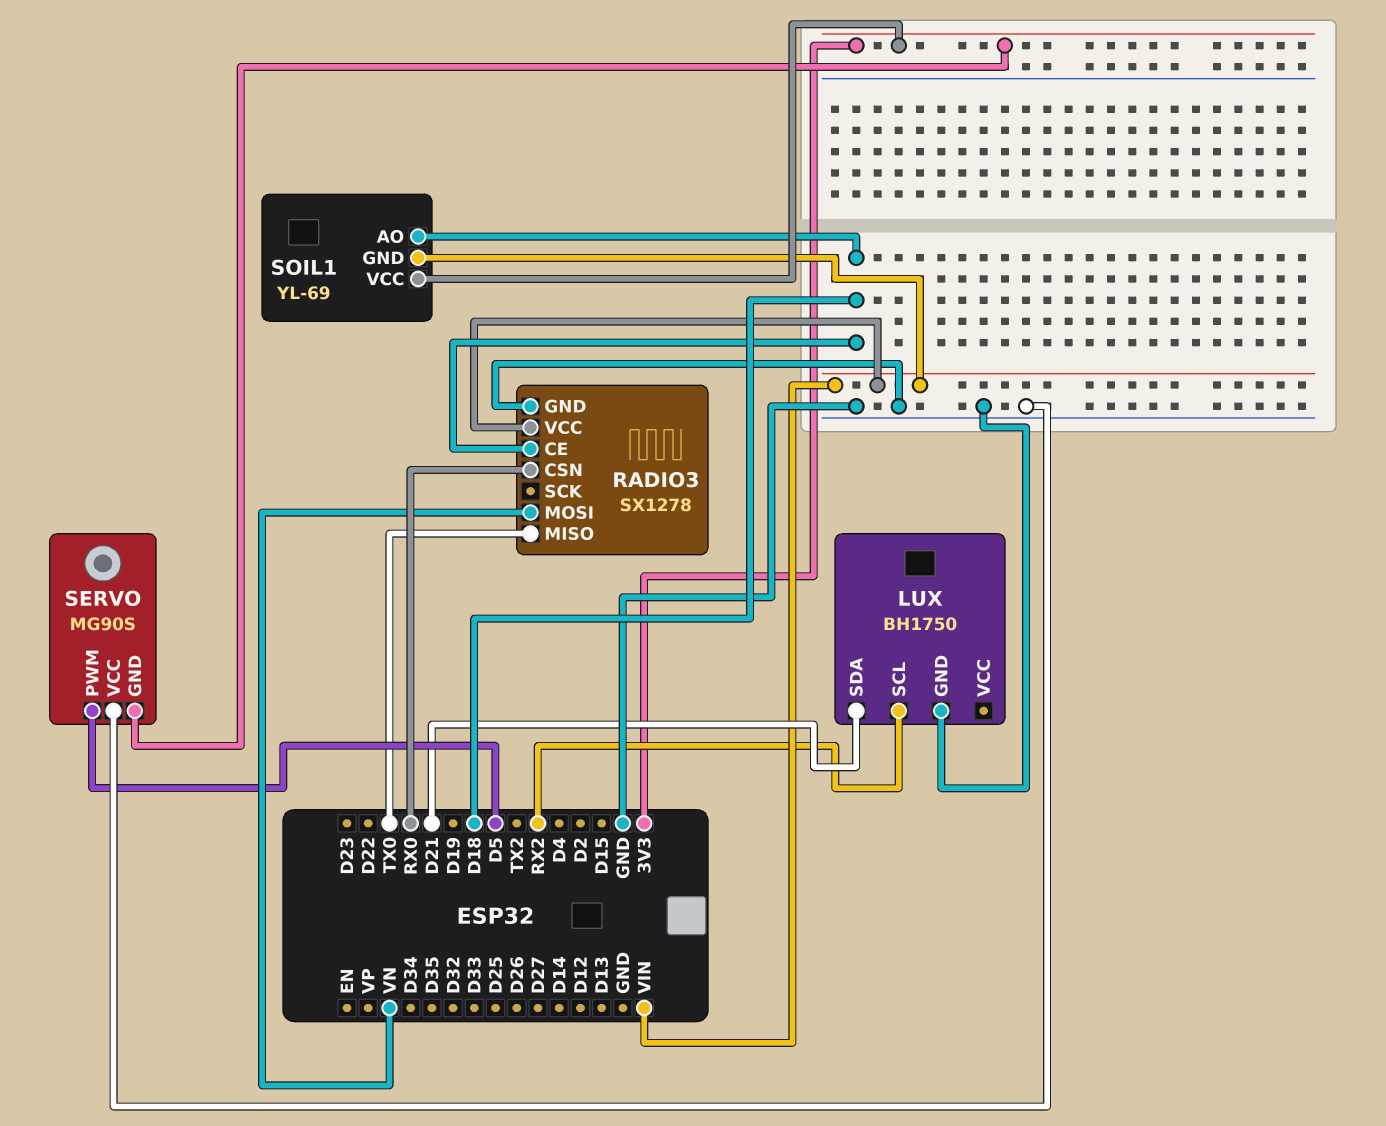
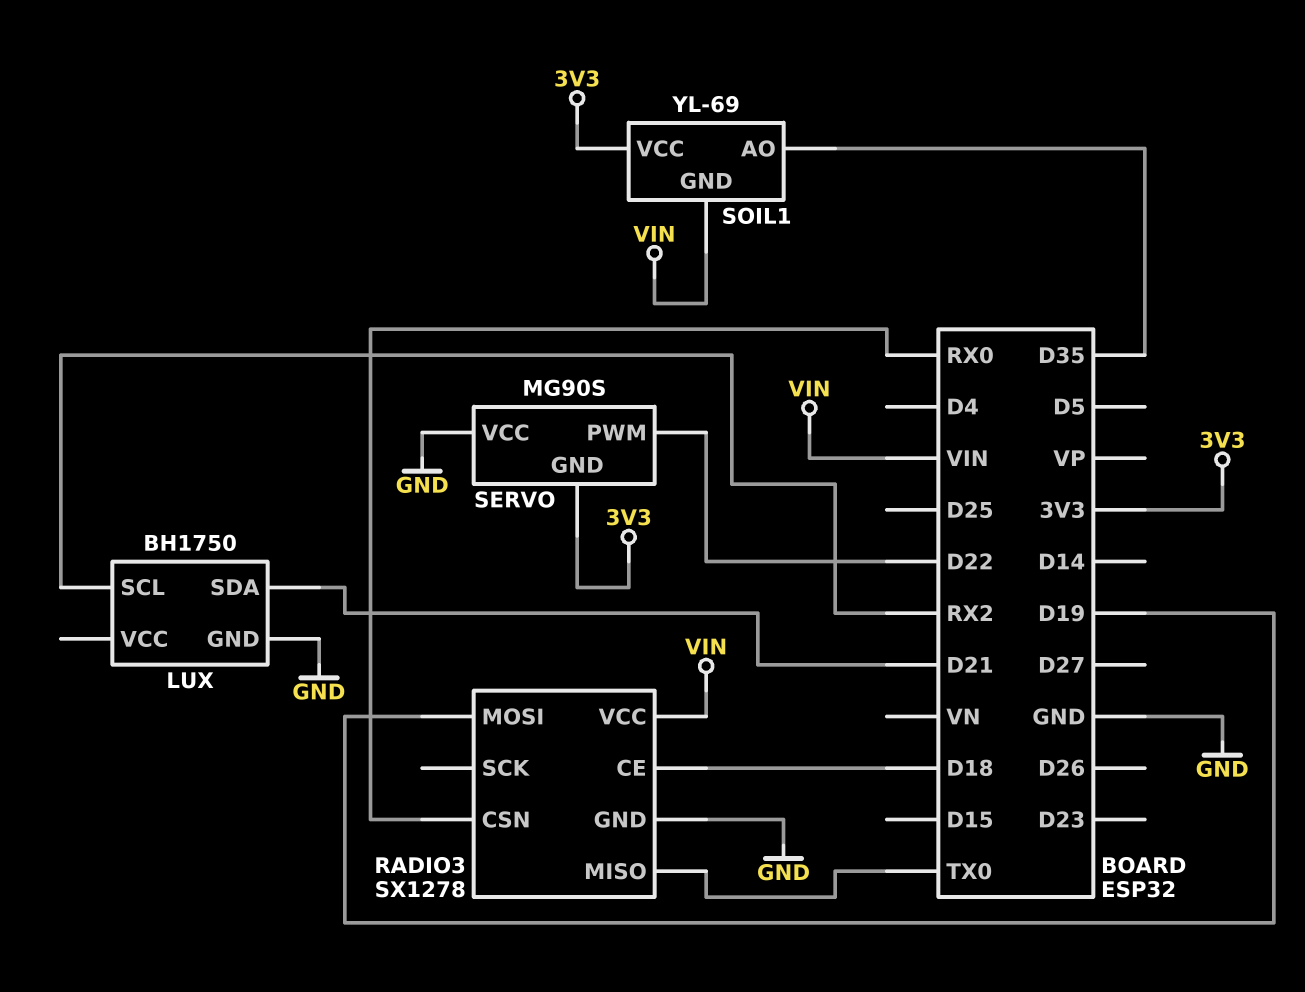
RADIO3 pin MOSI: VN -> D19
SERVO pin PWM: D5 -> D22
SOIL1 pin AO: D18 -> D35

